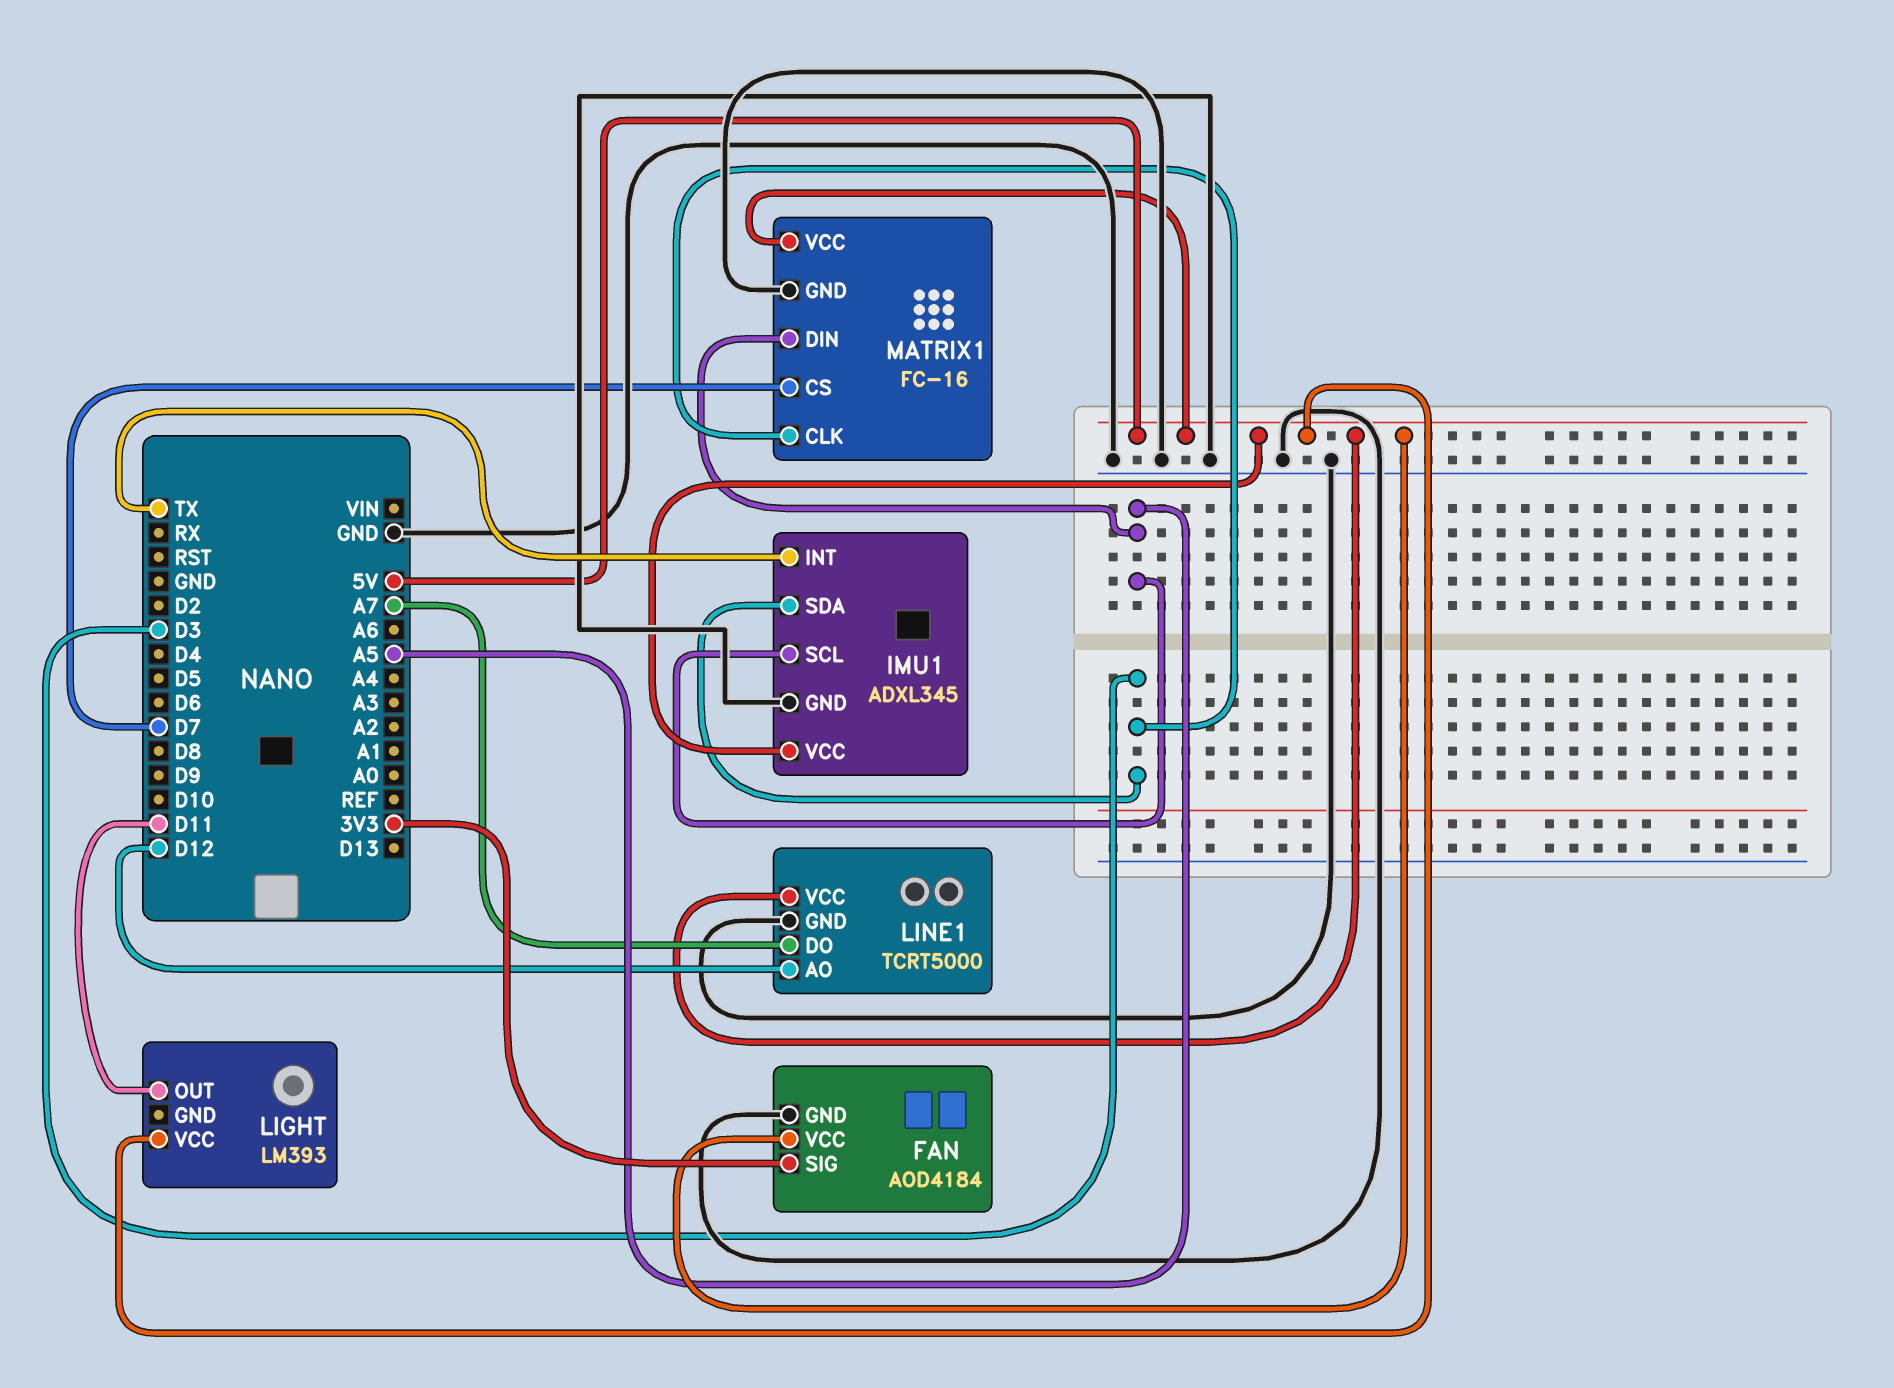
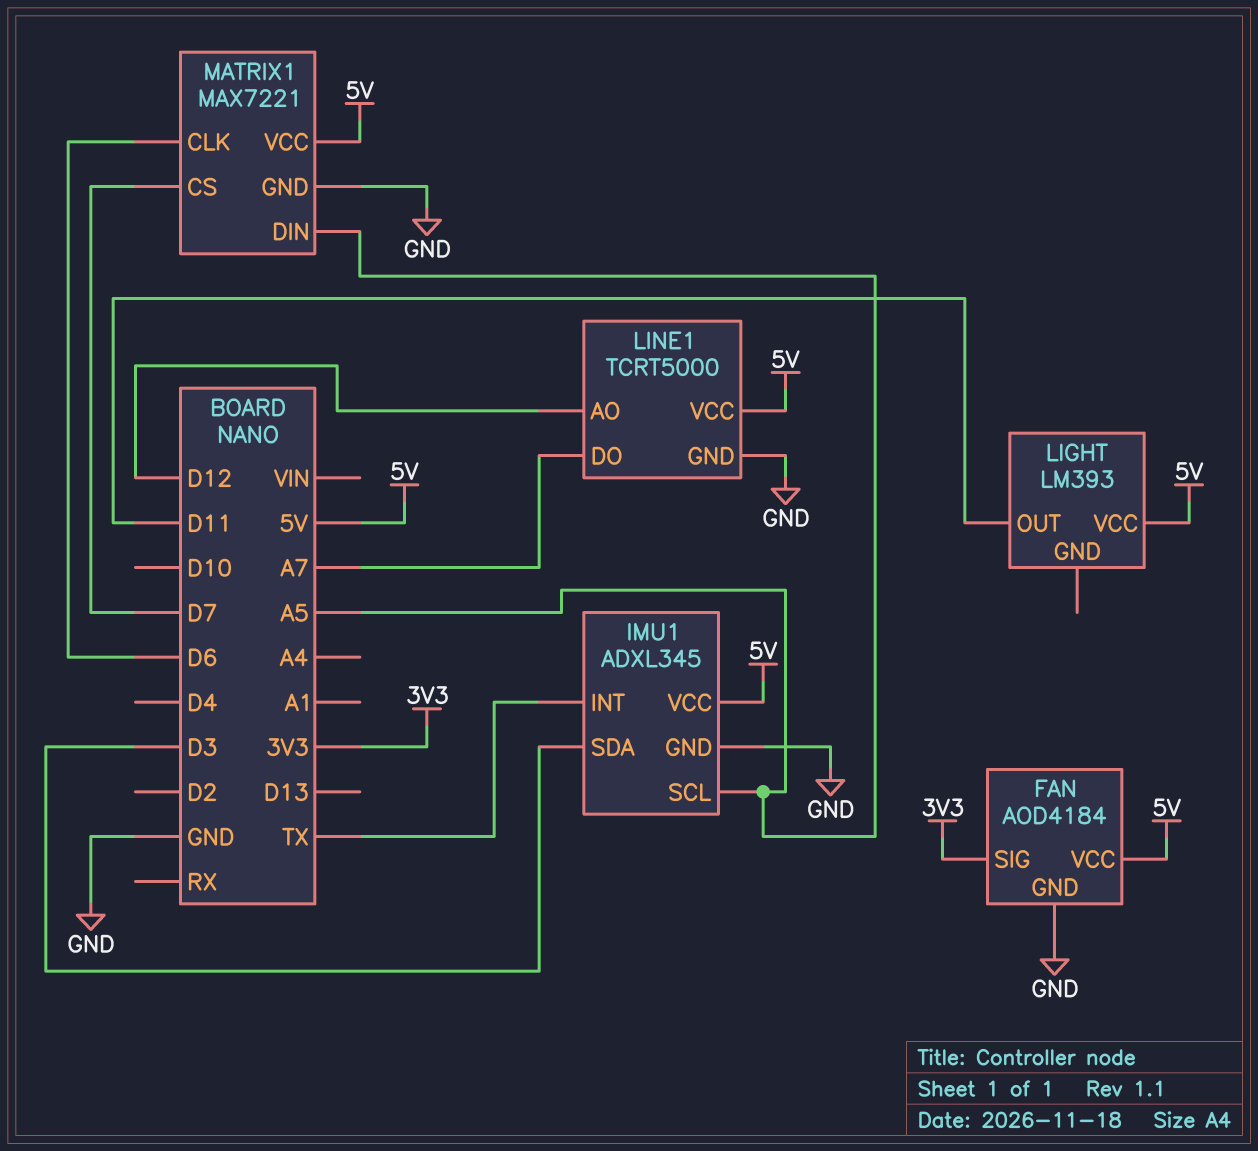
MATRIX1: FC-16 -> MAX7221
MATRIX1 pin CLK: D3 -> D6

